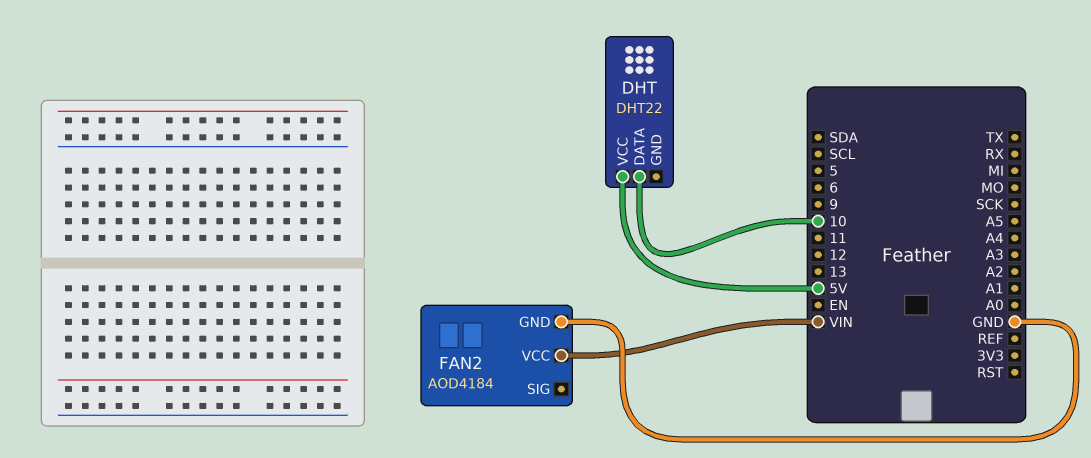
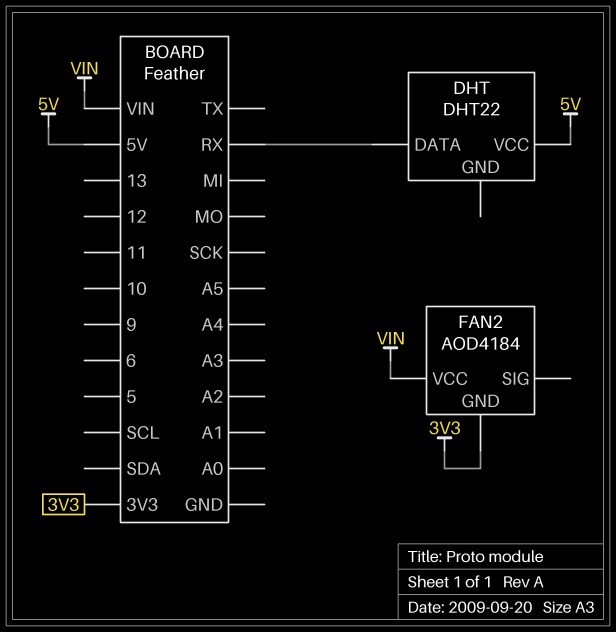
DHT pin DATA: 10 -> RX
FAN2 pin GND: GND -> 3V3

